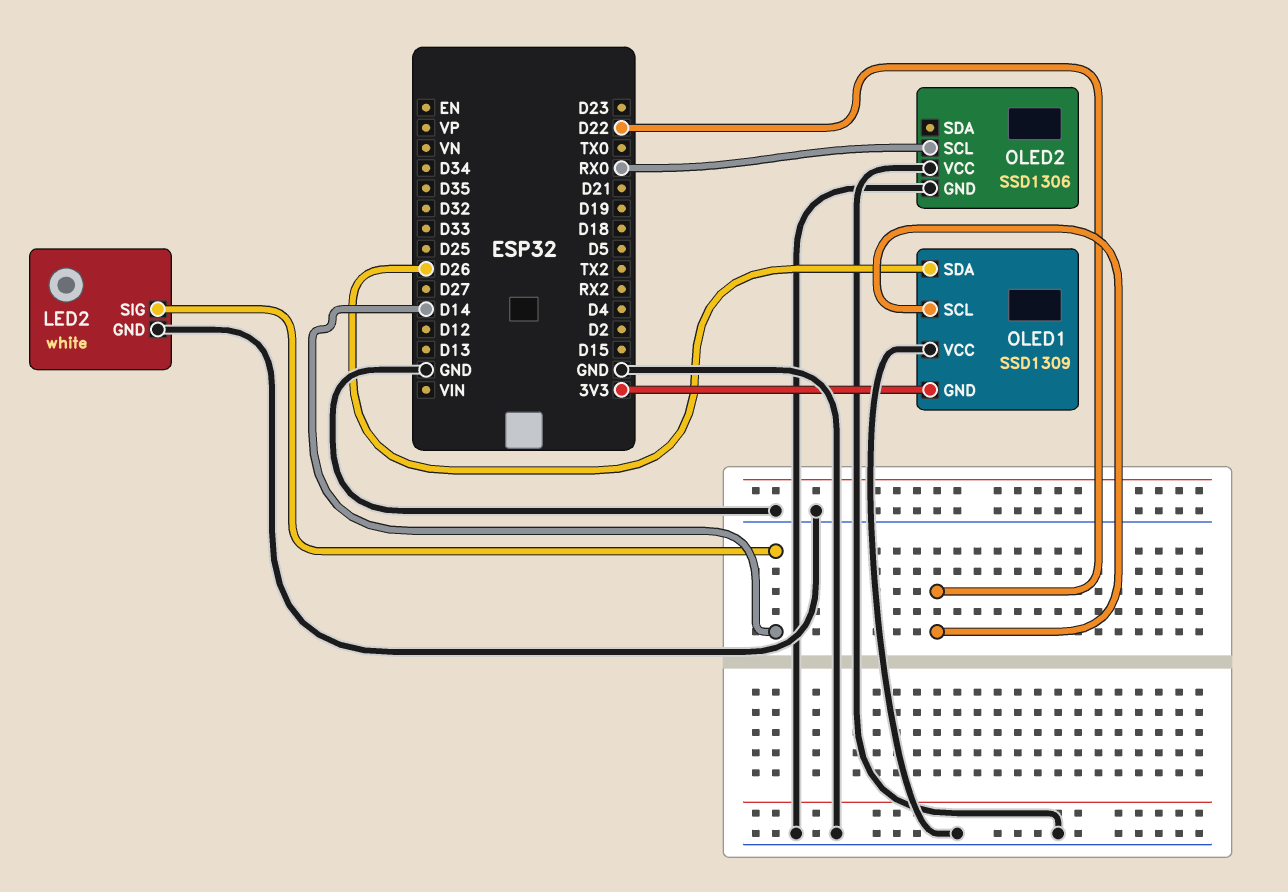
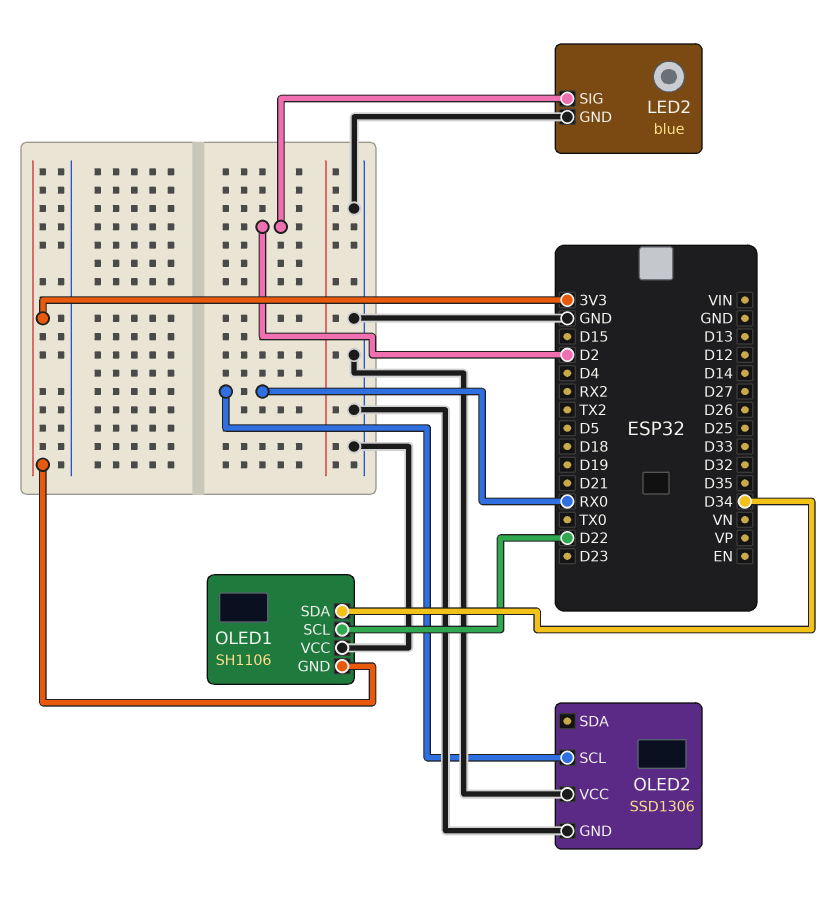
LED2: white -> blue
LED2 pin SIG: D14 -> D2
OLED1: SSD1309 -> SH1106
OLED1 pin SDA: D26 -> D34

